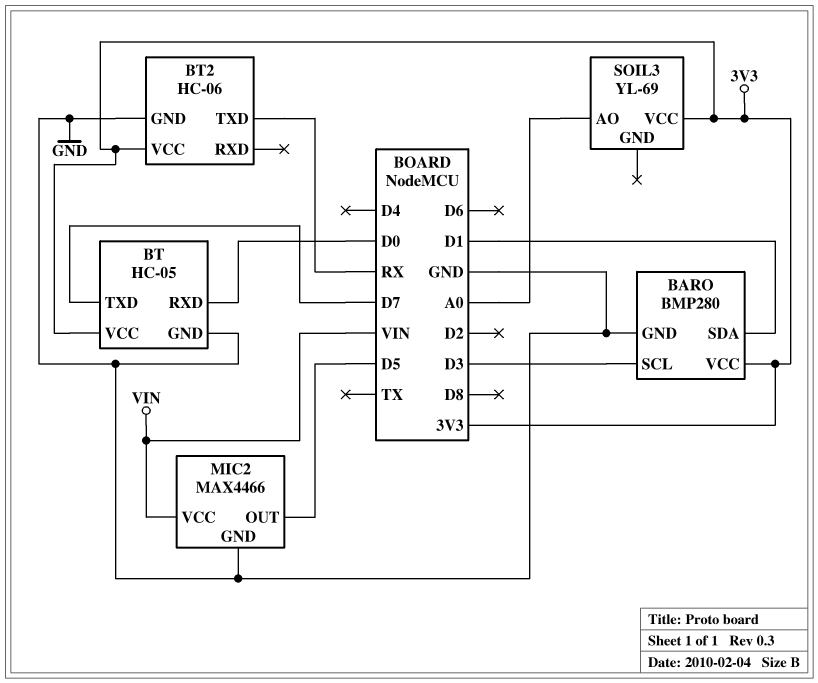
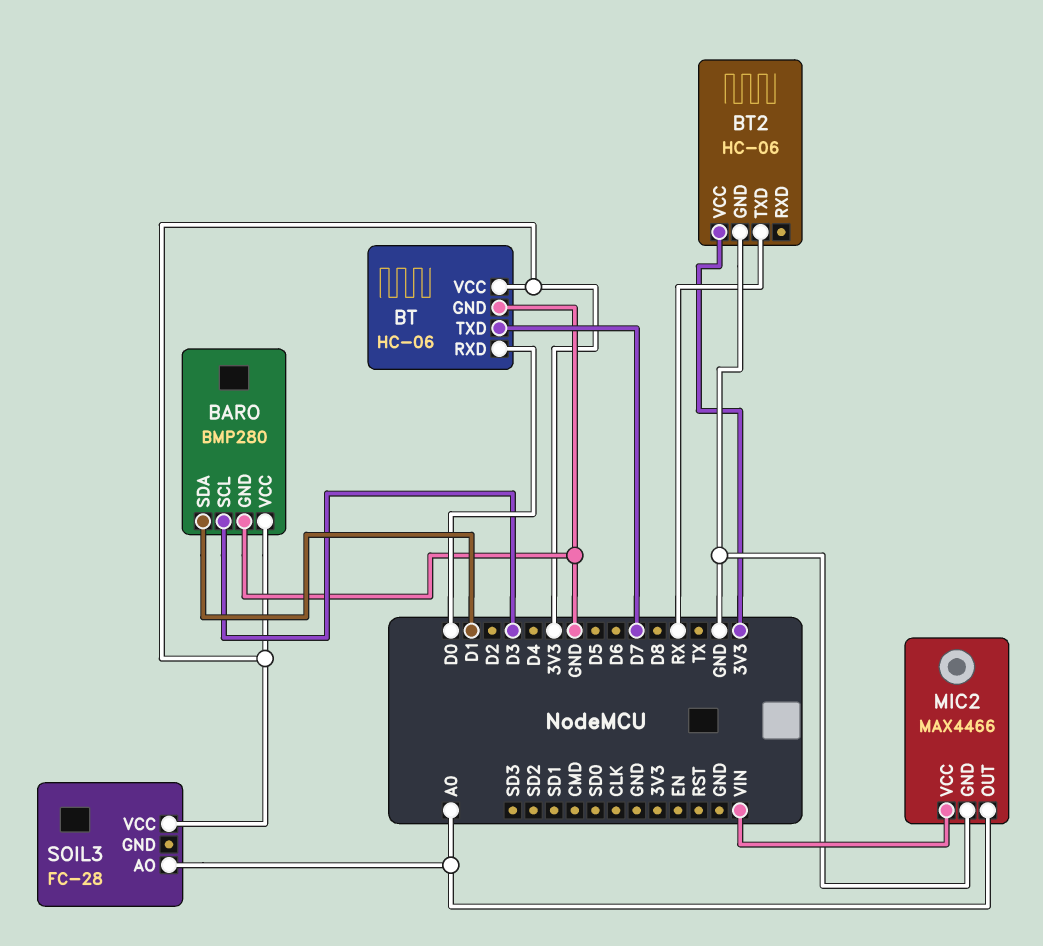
BT: HC-05 -> HC-06
MIC2 pin OUT: D5 -> A0
SOIL3: YL-69 -> FC-28

